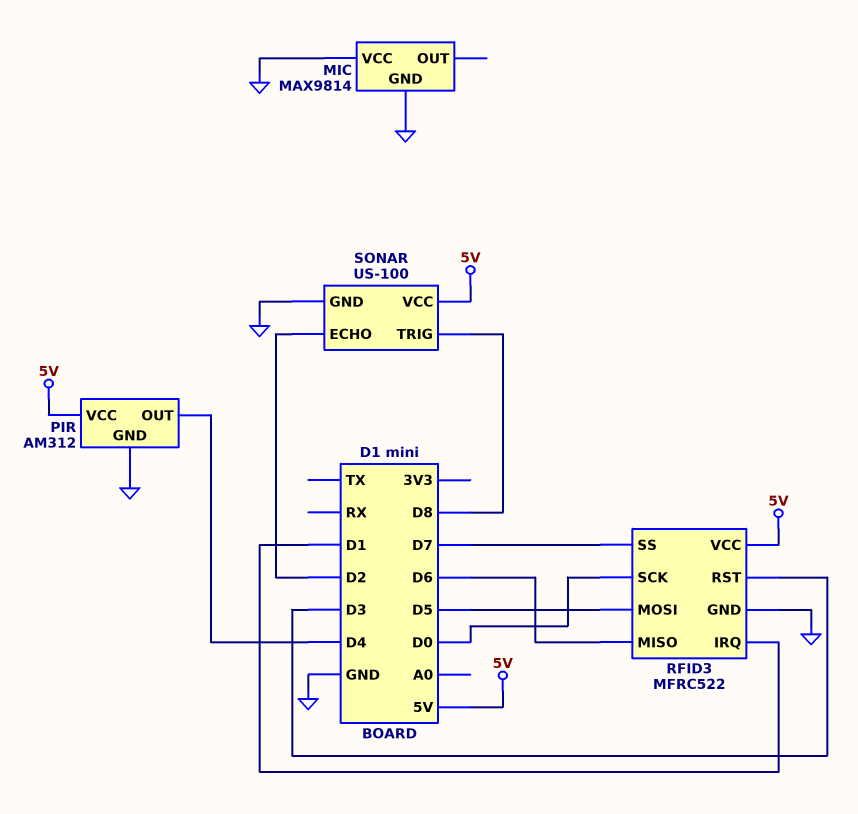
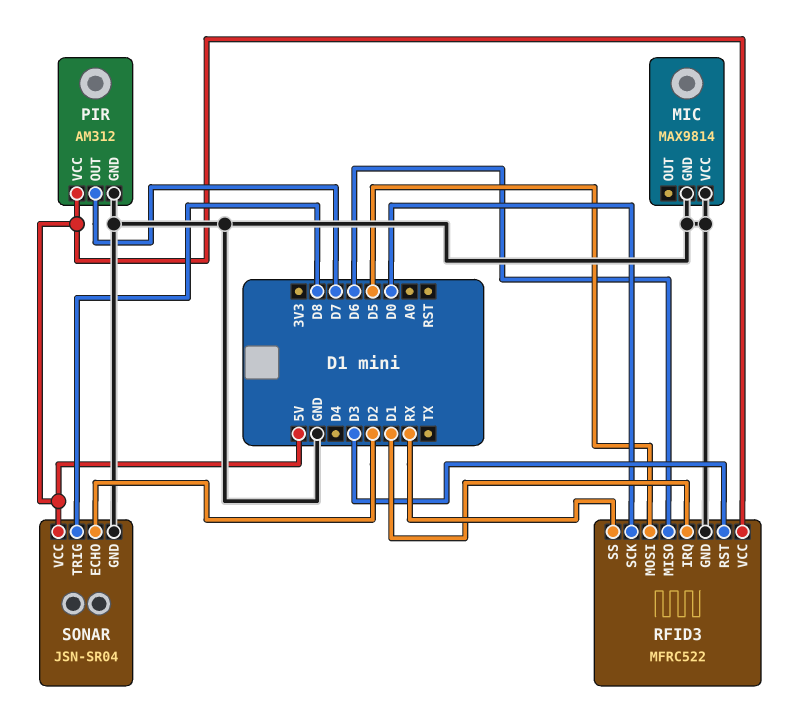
PIR pin OUT: D4 -> D7
RFID3 pin SS: D7 -> RX
SONAR: US-100 -> JSN-SR04

